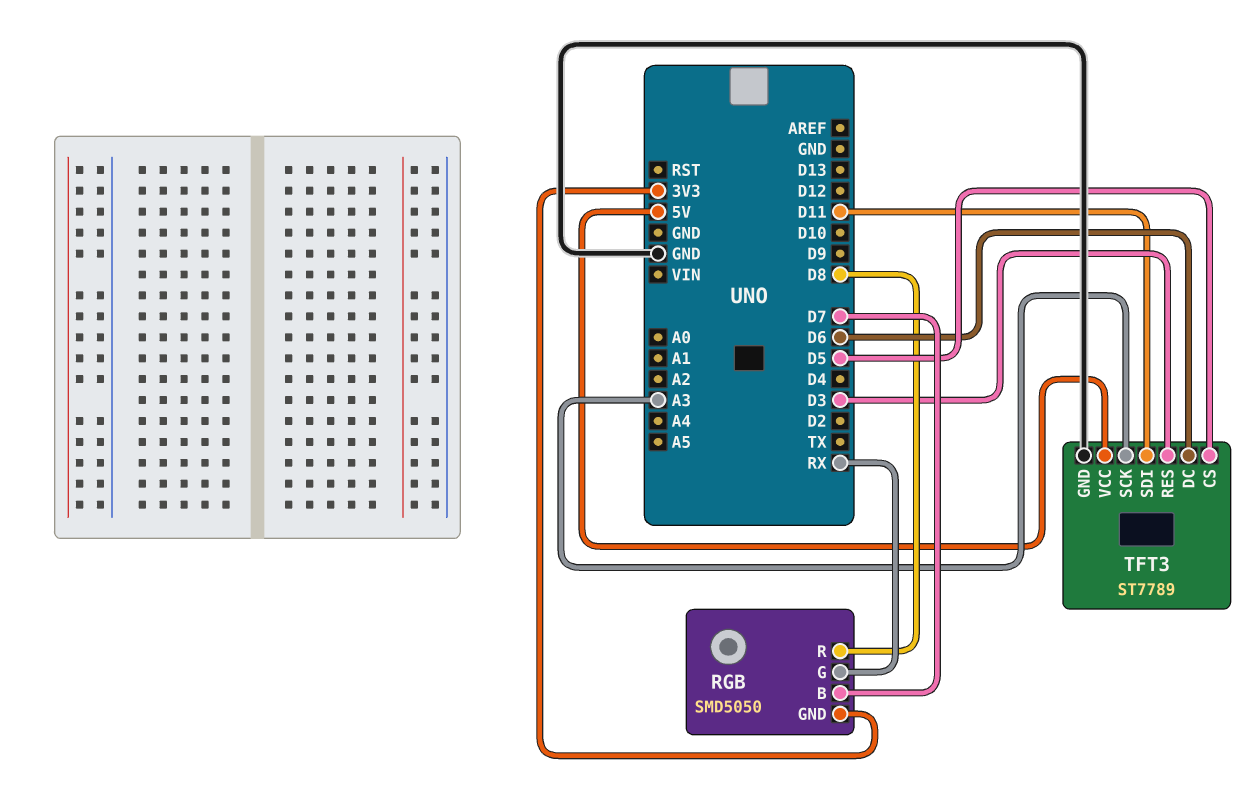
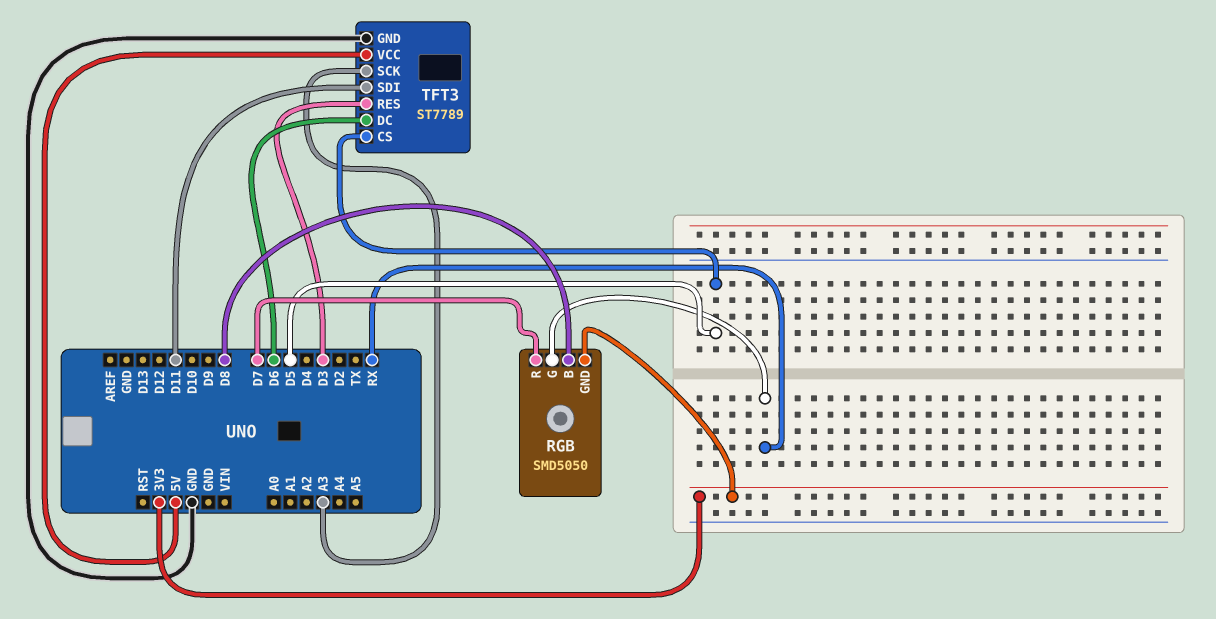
RGB pin B: D7 -> D8
RGB pin R: D8 -> D7

